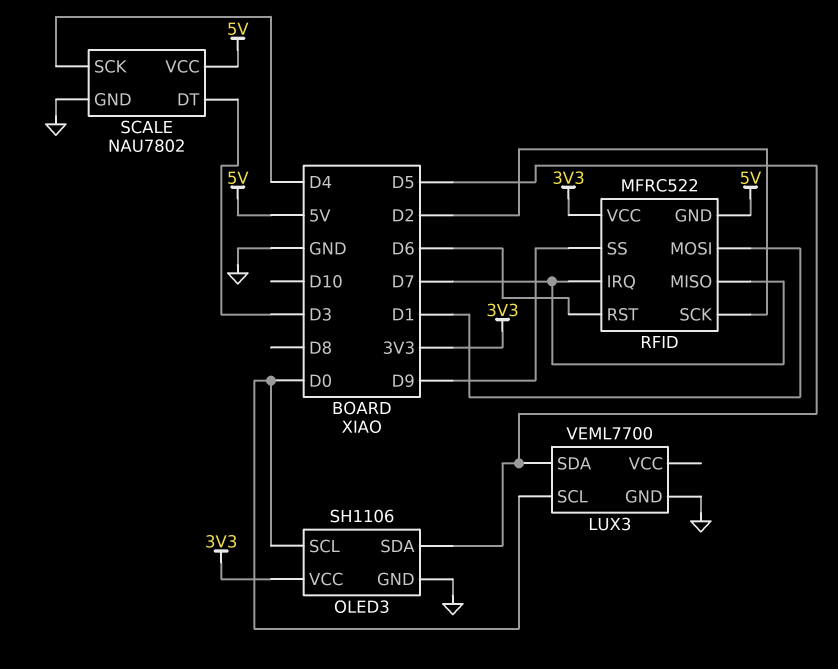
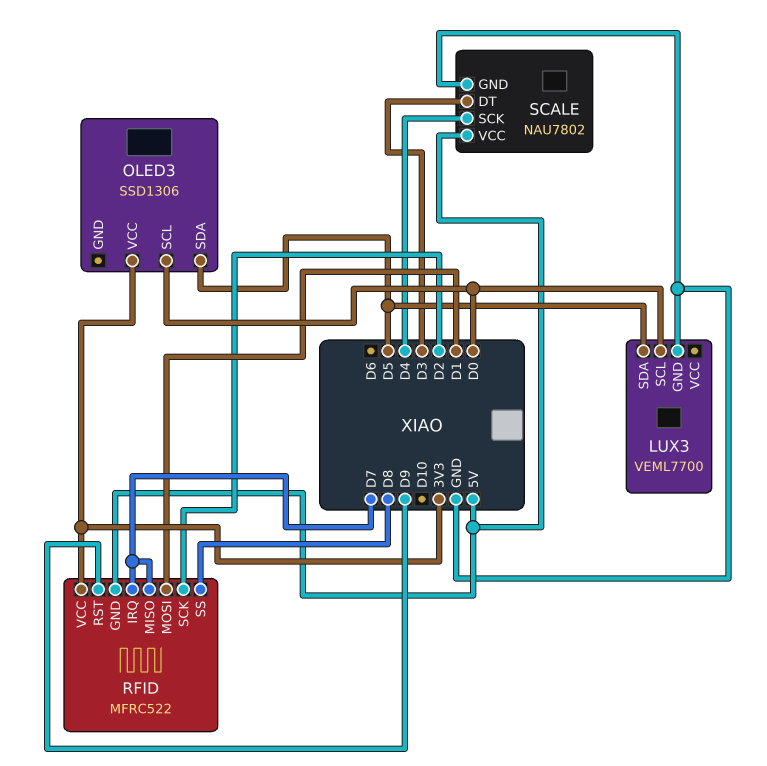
OLED3: SH1106 -> SSD1306
OLED3 pin GND: GND -> none
RFID pin RST: D6 -> D9
RFID pin SS: D9 -> D8

